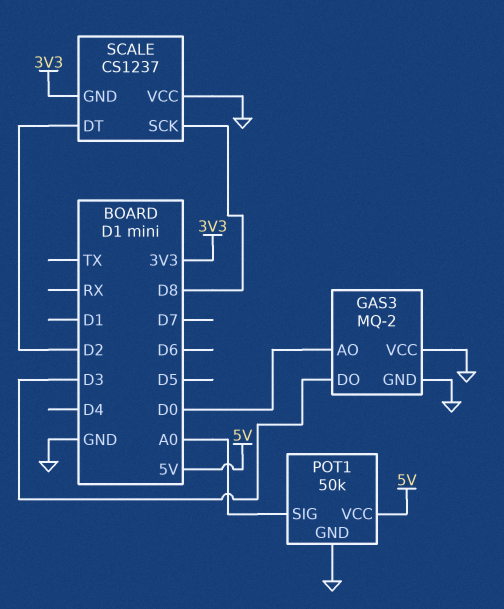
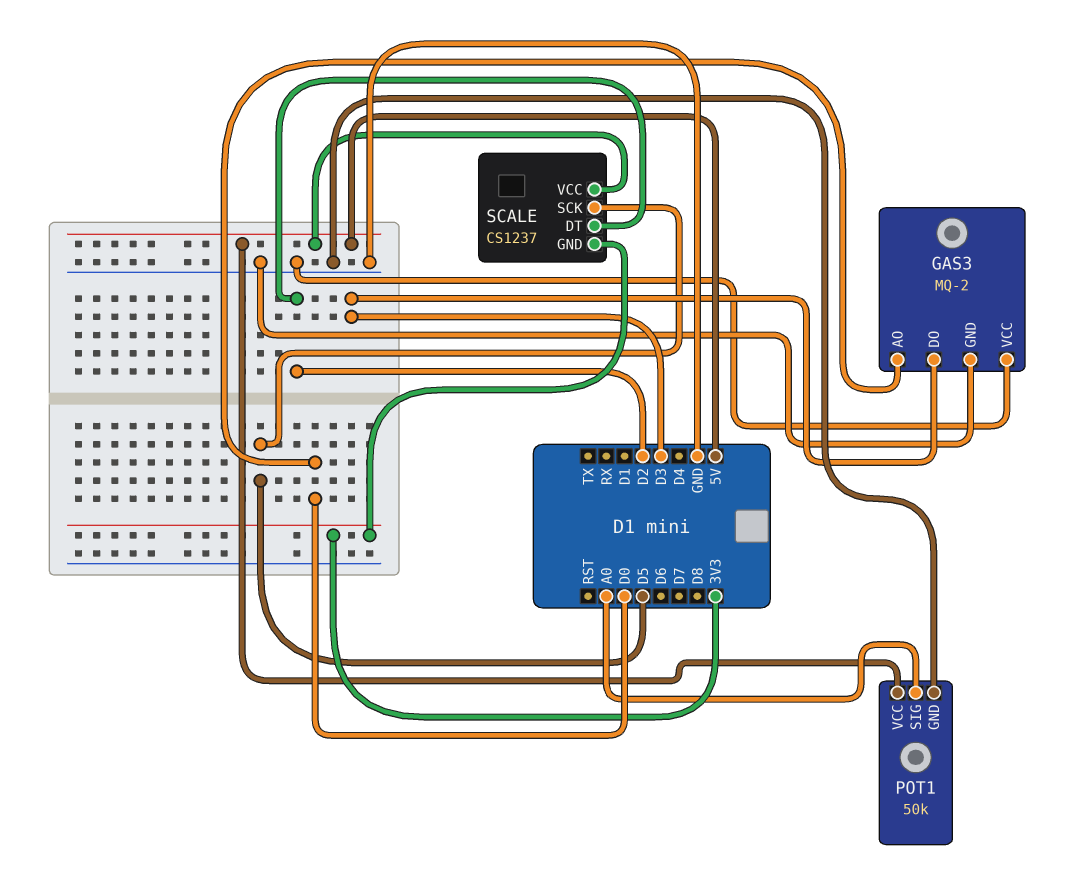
SCALE pin SCK: D8 -> D5
SCALE pin VCC: GND -> 5V

